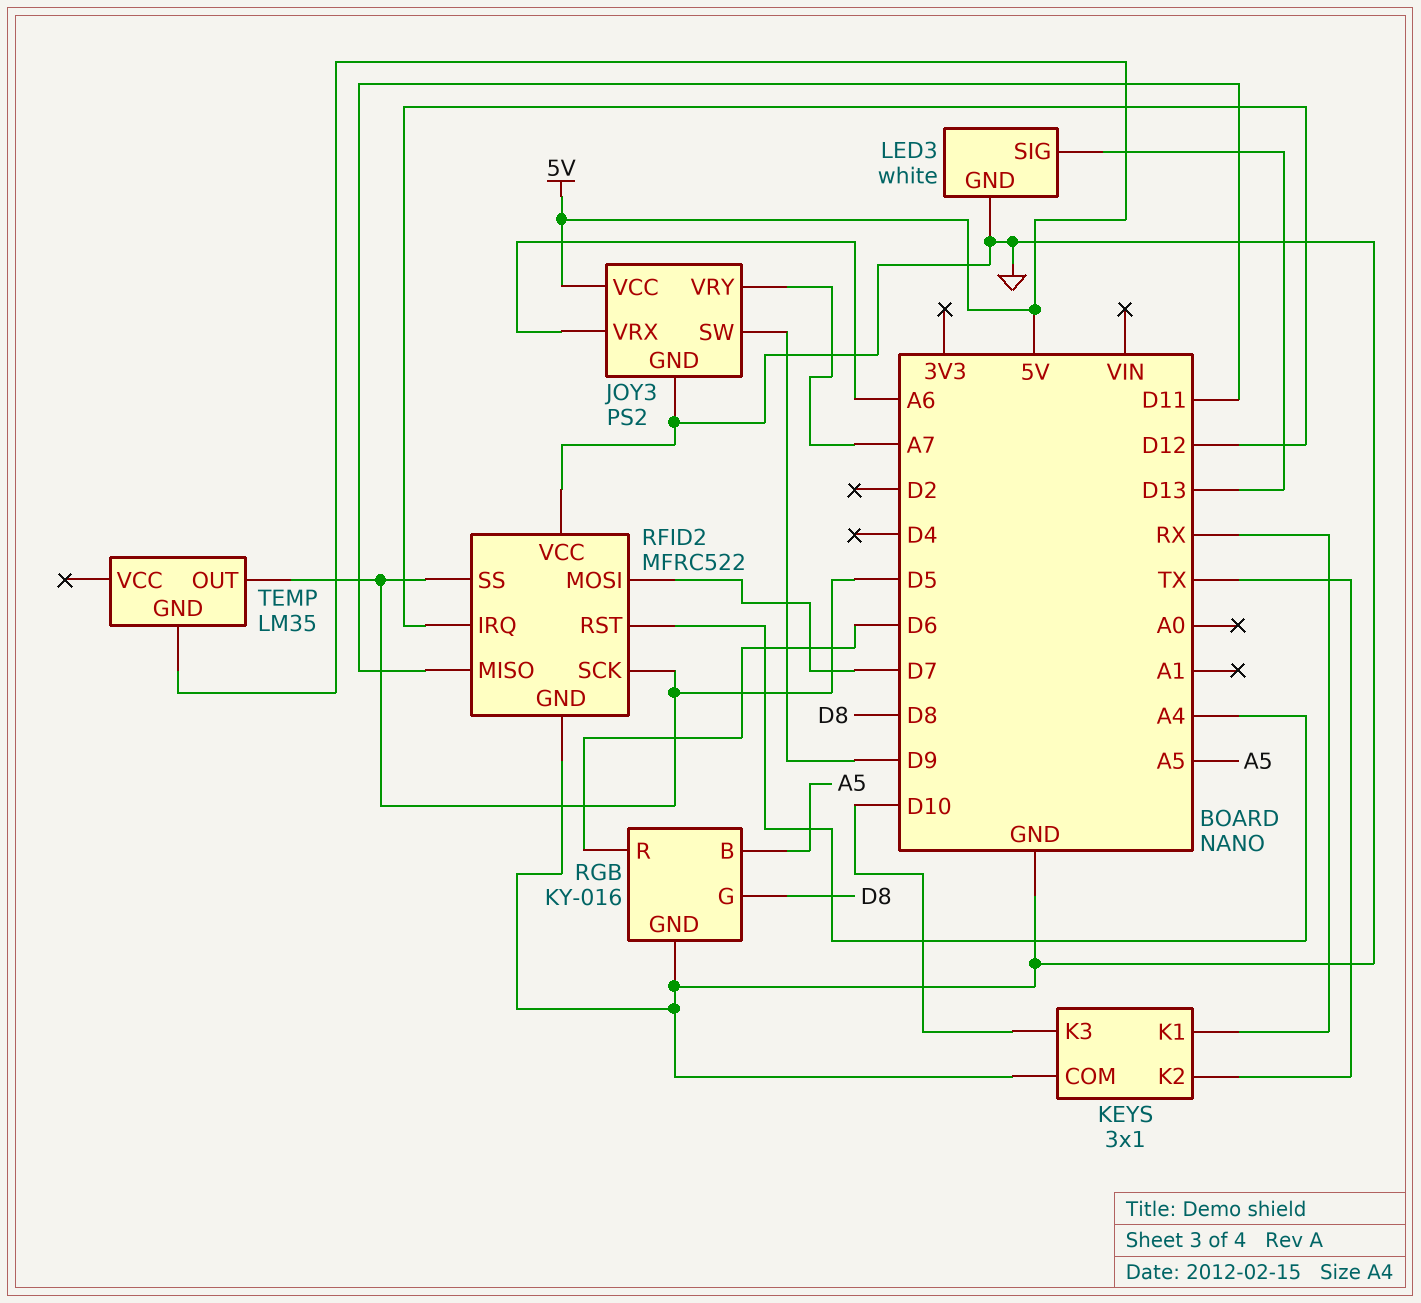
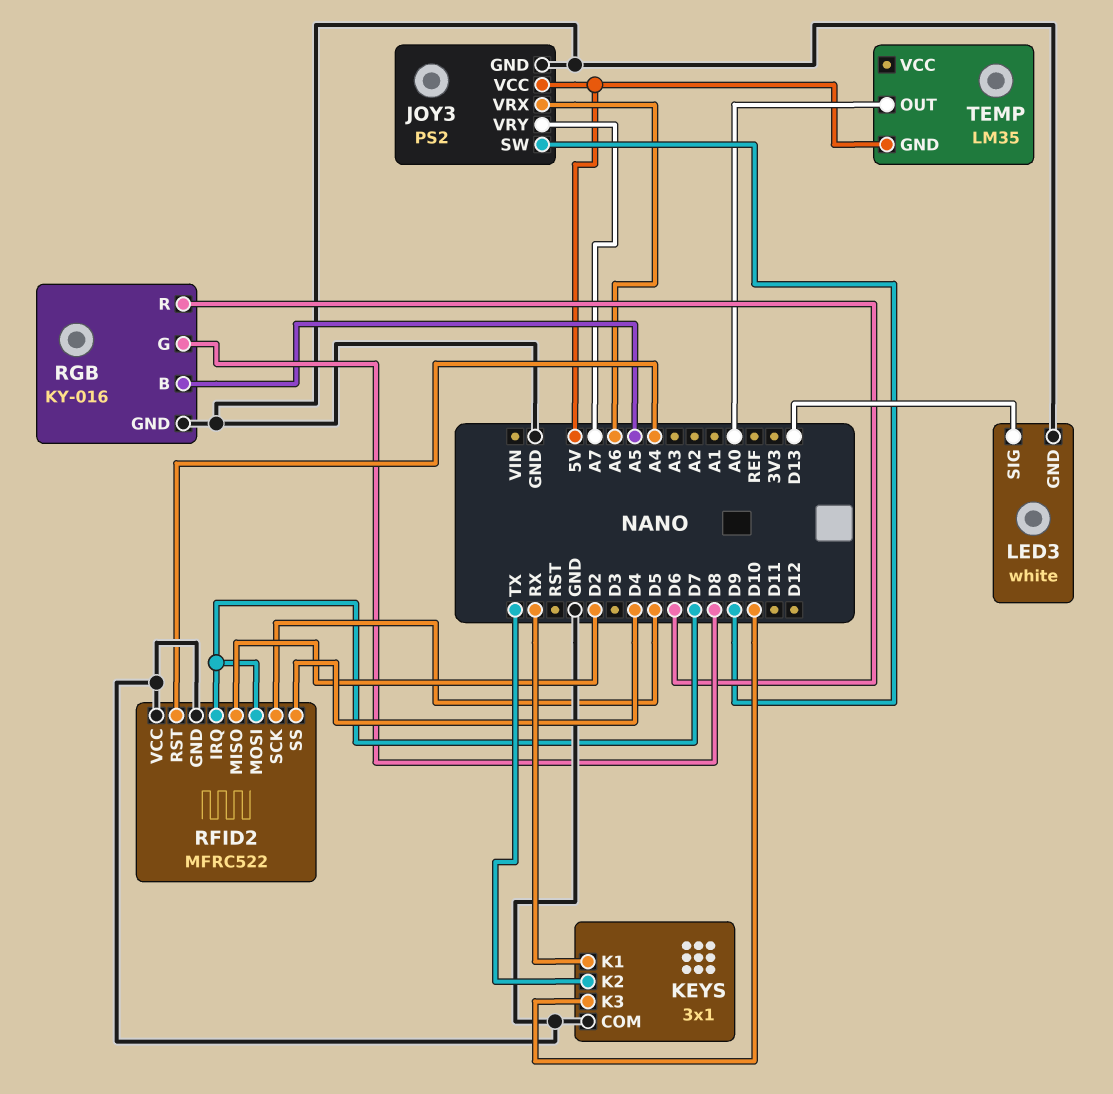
RFID2 pin IRQ: D12 -> D7
RFID2 pin MISO: D11 -> D2
RFID2 pin SS: D5 -> D4
TEMP pin OUT: D5 -> A0

